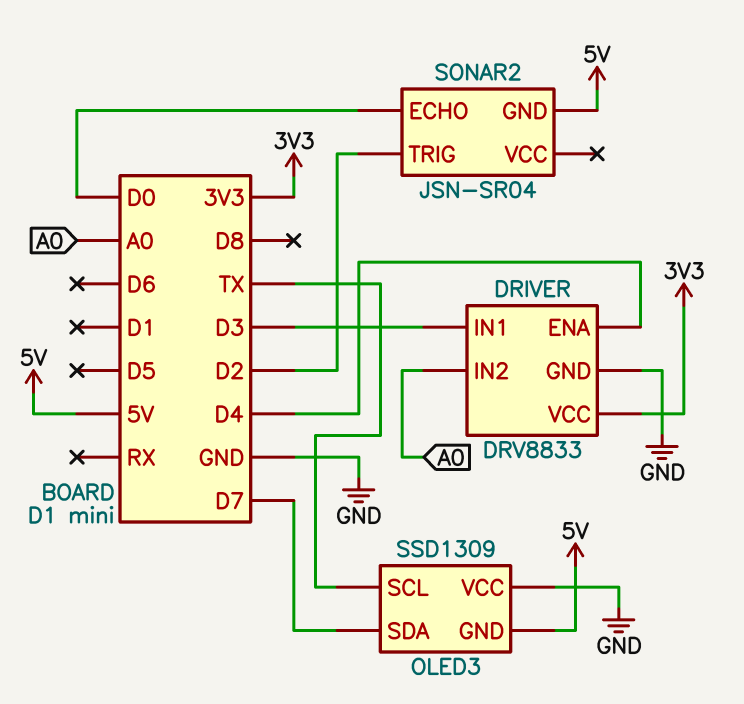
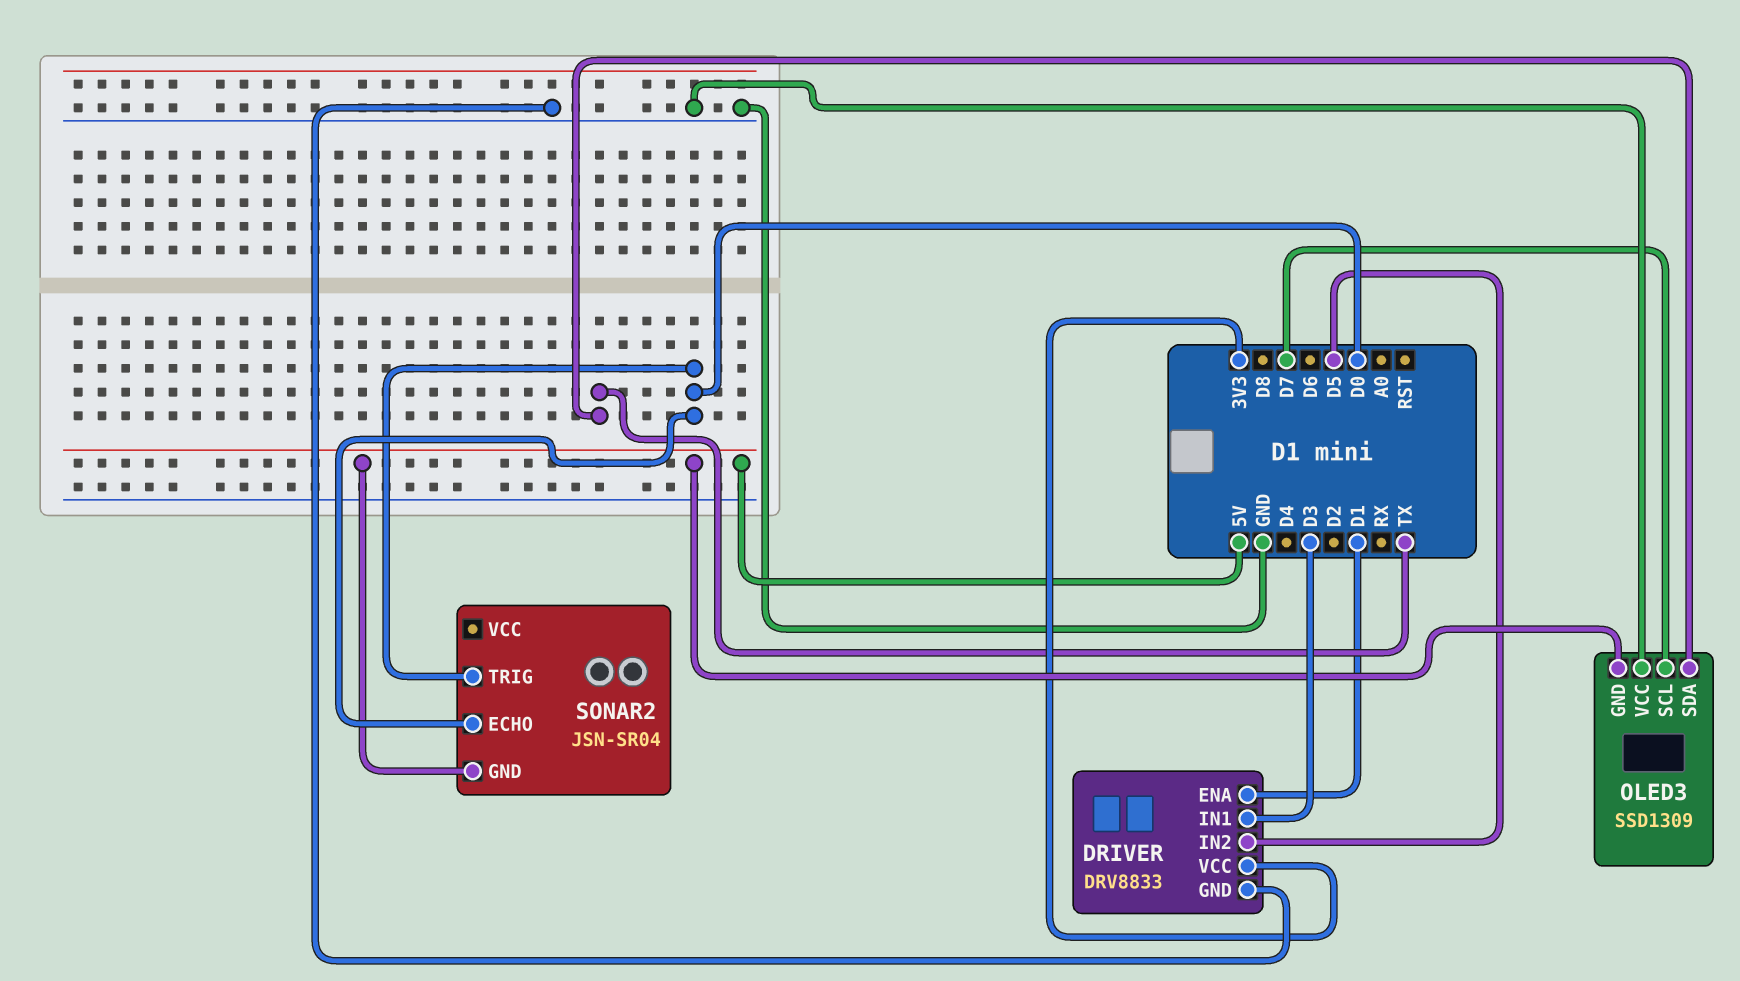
DRIVER pin ENA: D4 -> D1
DRIVER pin IN2: A0 -> D5
OLED3 pin SCL: TX -> D7
OLED3 pin SDA: D7 -> TX
SONAR2 pin TRIG: D2 -> D0

